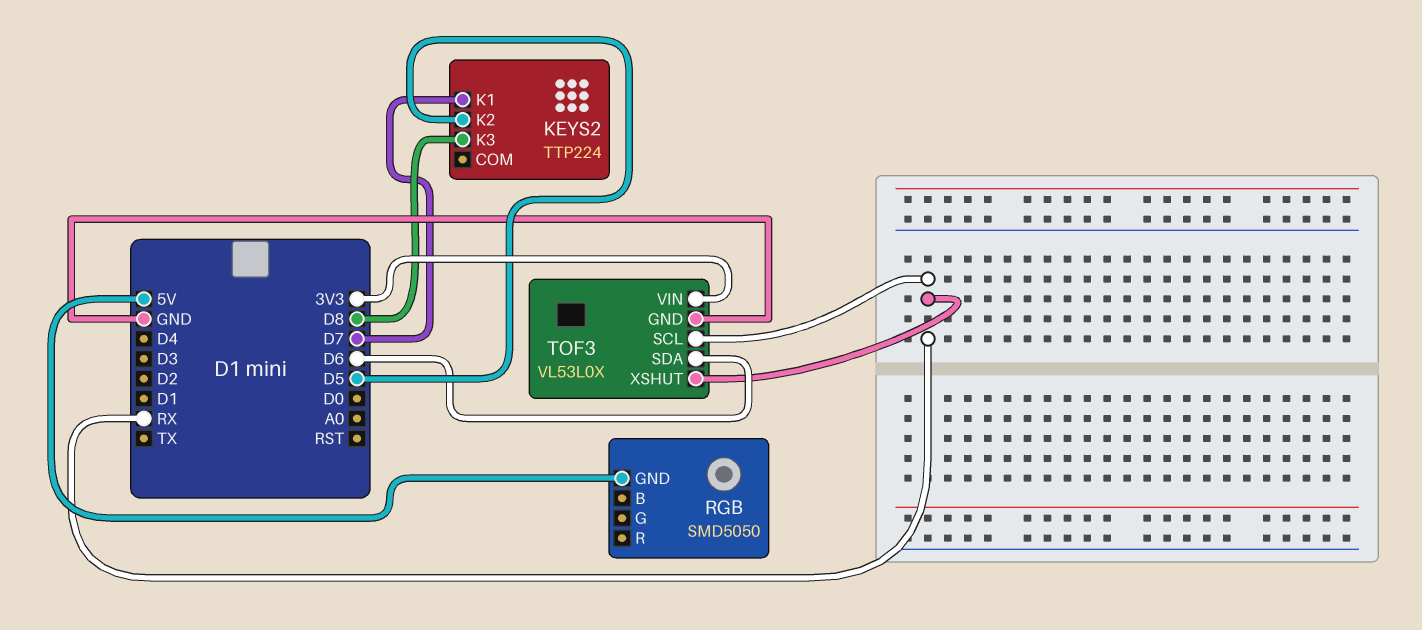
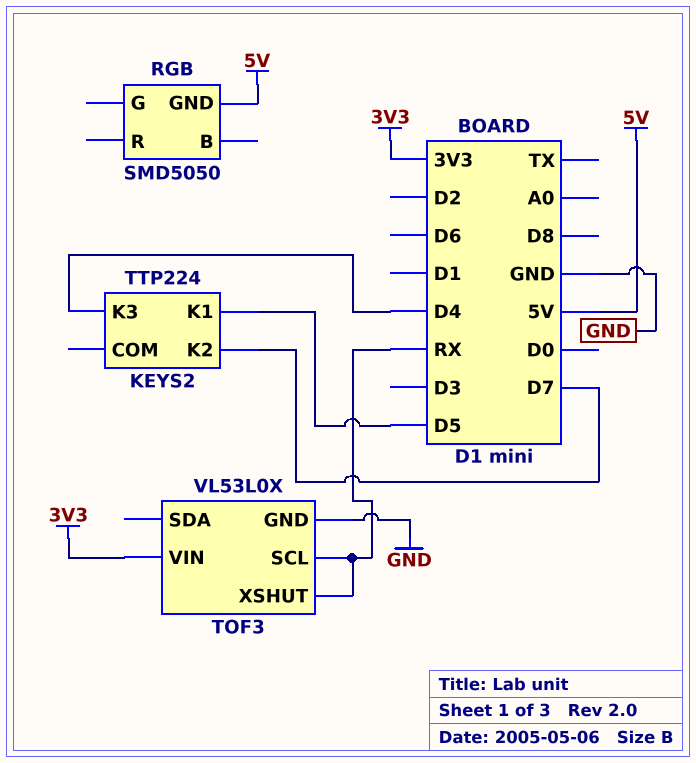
KEYS2 pin K1: D7 -> D5
KEYS2 pin K2: D5 -> D7
KEYS2 pin K3: D8 -> D4
TOF3 pin SDA: D6 -> none

